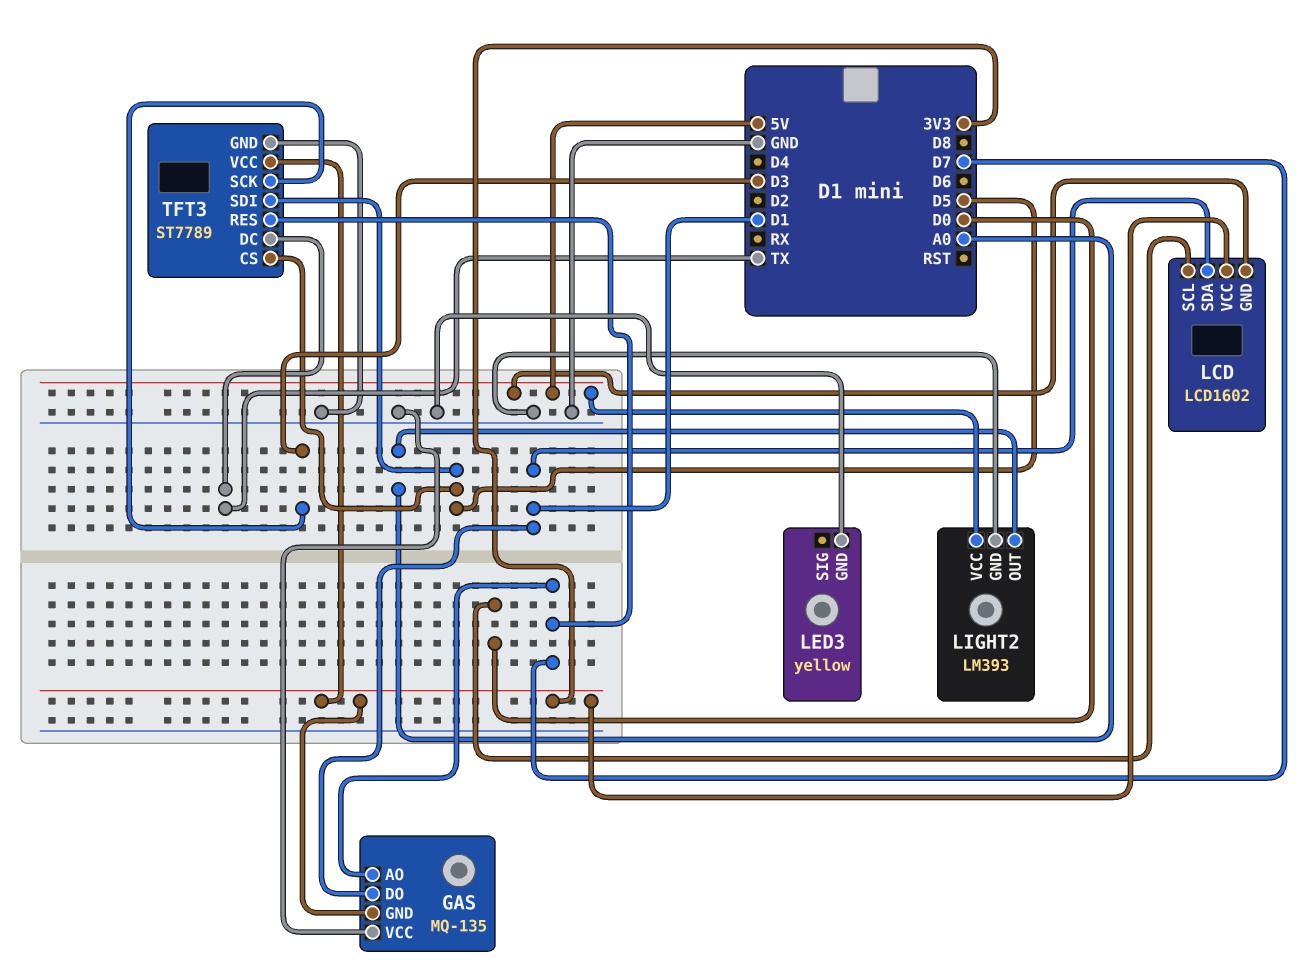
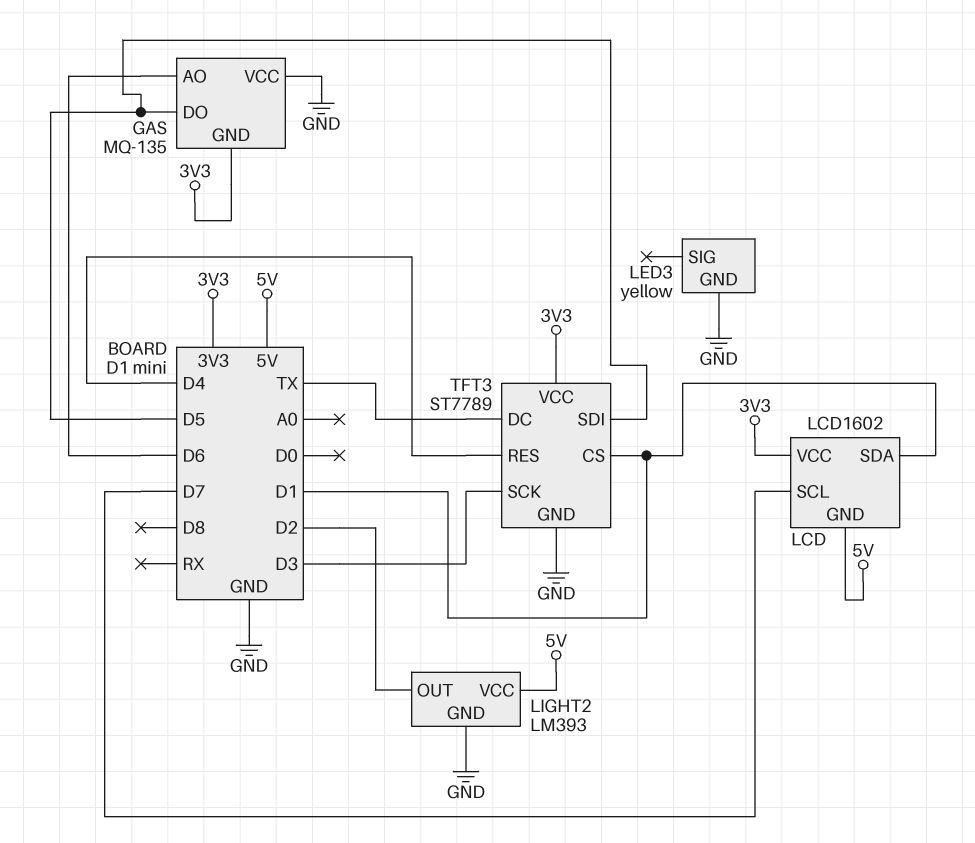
GAS pin AO: D7 -> D6
GAS pin DO: D1 -> D5
LCD pin SCL: D0 -> D7
LIGHT2 pin OUT: A0 -> D2
TFT3 pin CS: D5 -> D1
TFT3 pin RES: D7 -> D4

